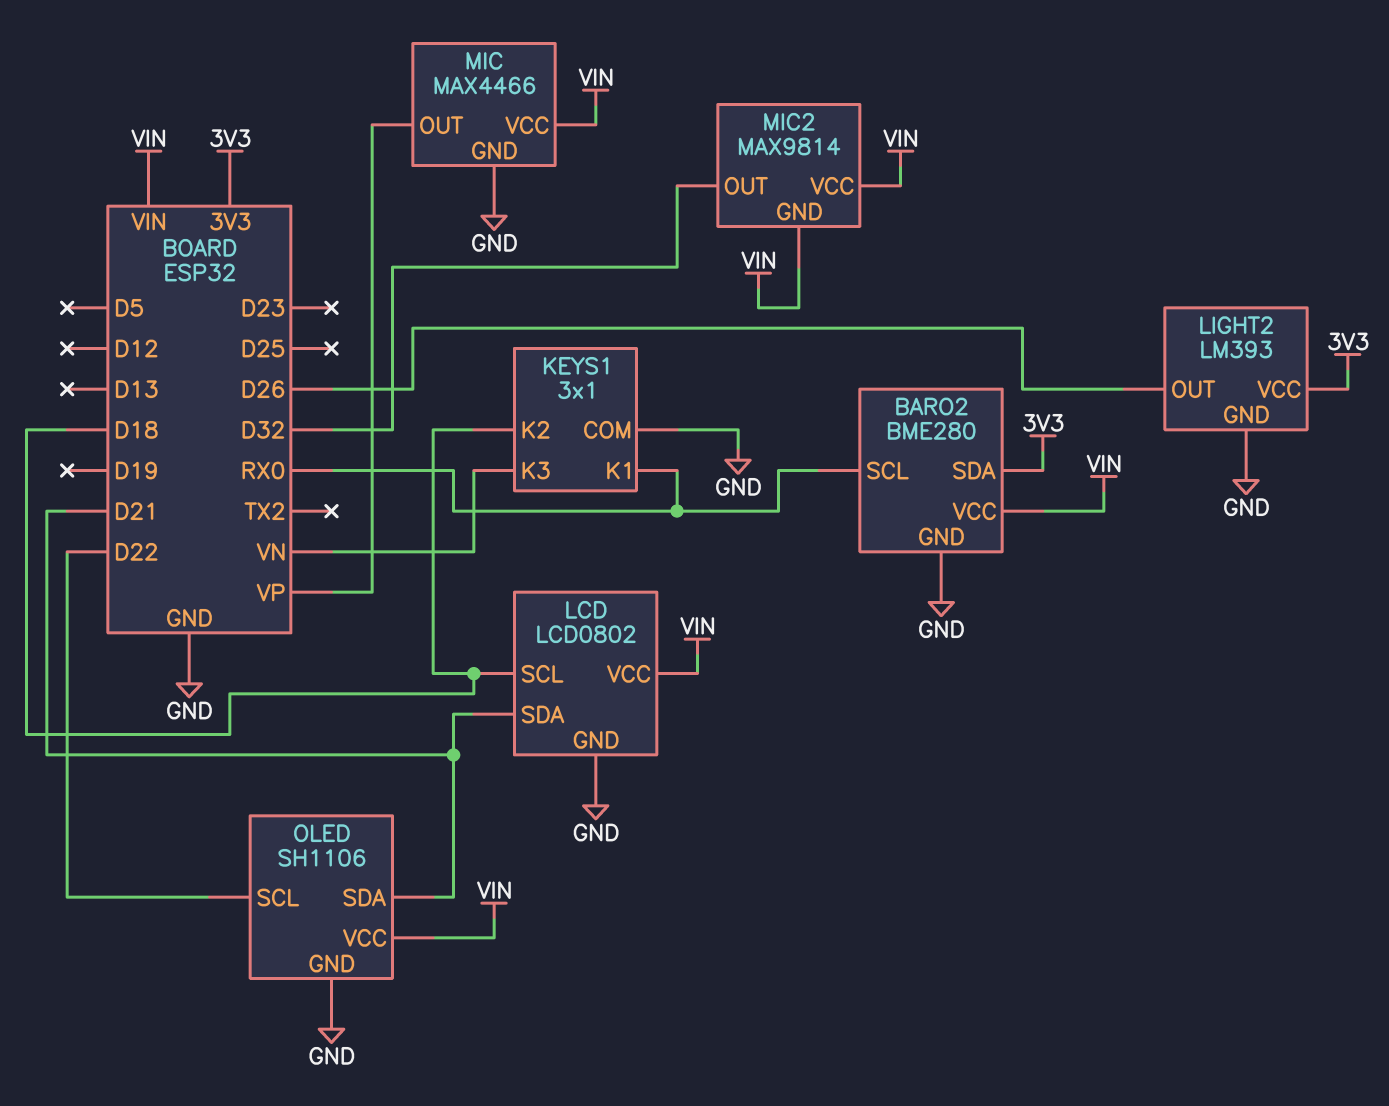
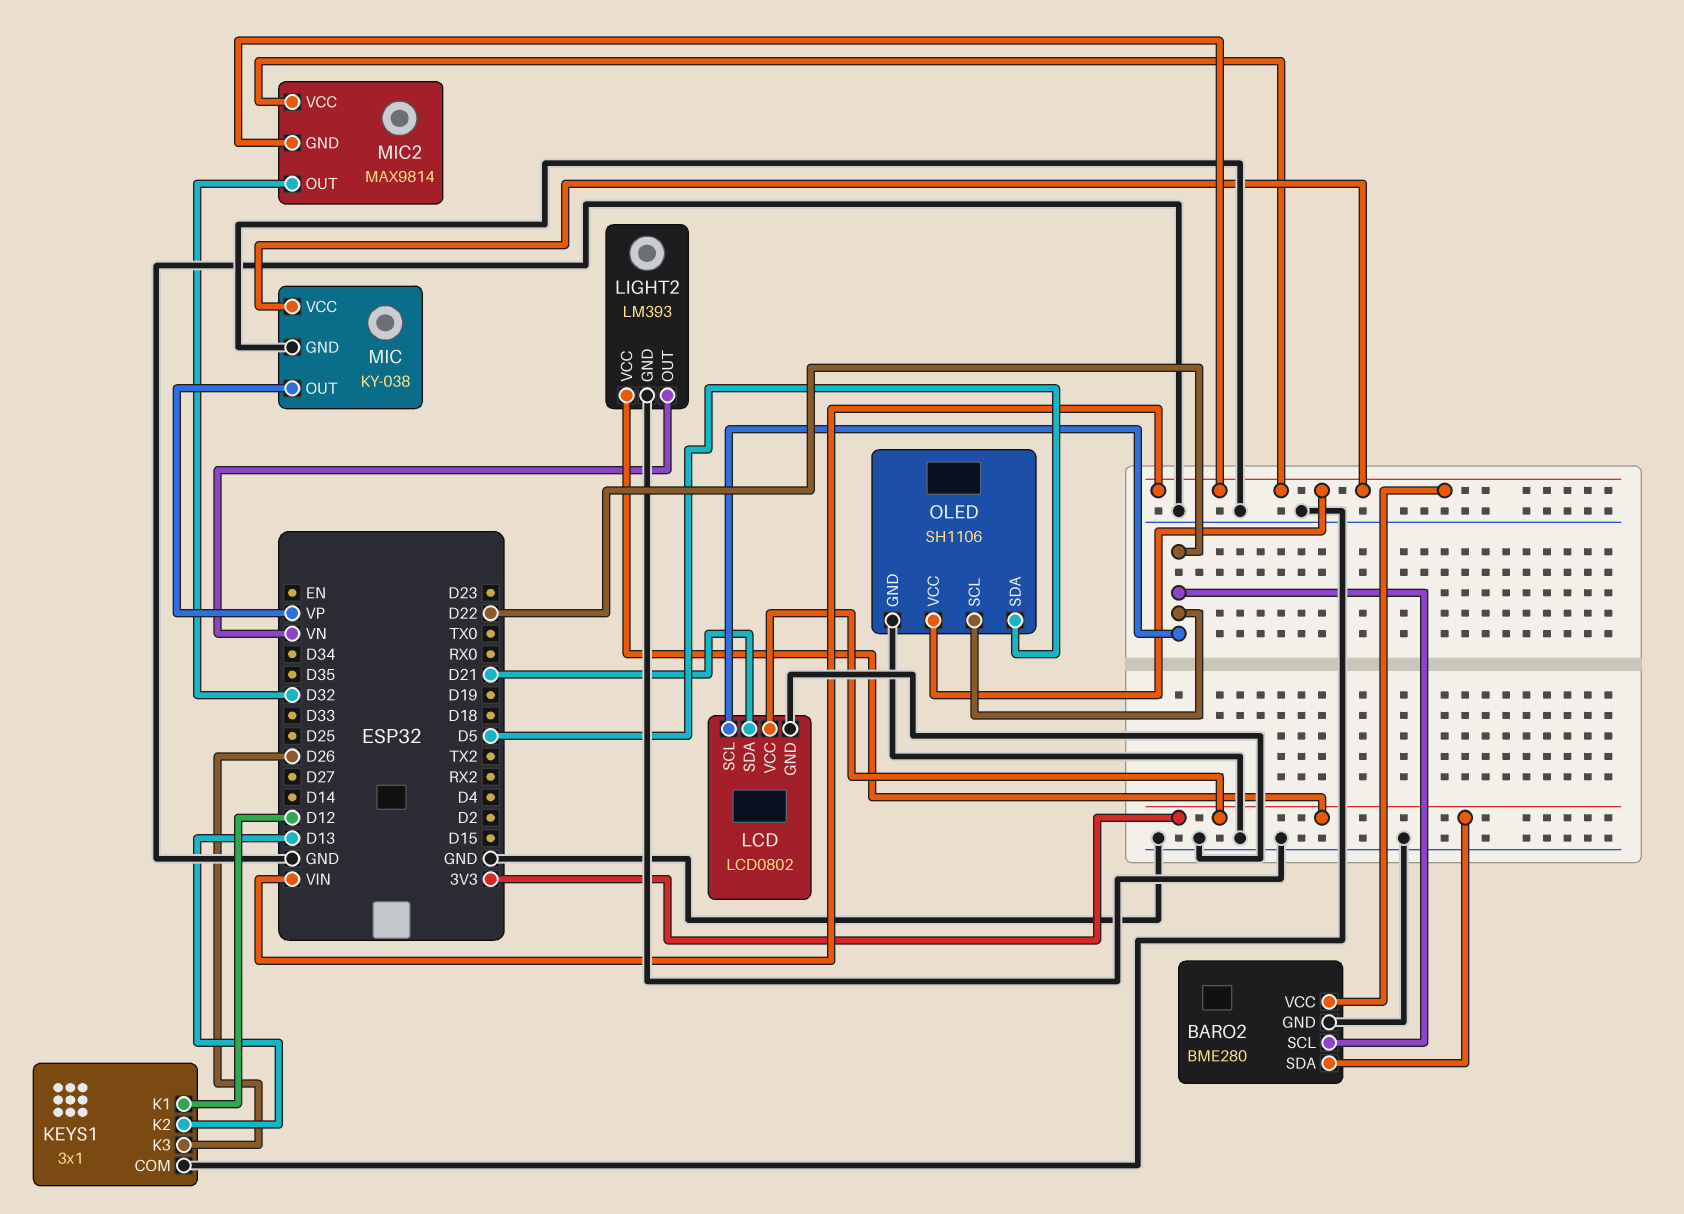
BARO2 pin SCL: RX0 -> D22
KEYS1 pin K1: RX0 -> D12
KEYS1 pin K2: D18 -> D13
KEYS1 pin K3: VN -> D26
LCD pin SCL: D18 -> D22
LCD pin VCC: VIN -> 3V3
LIGHT2 pin OUT: D26 -> VN
MIC: MAX4466 -> KY-038
OLED pin SDA: D21 -> D5

